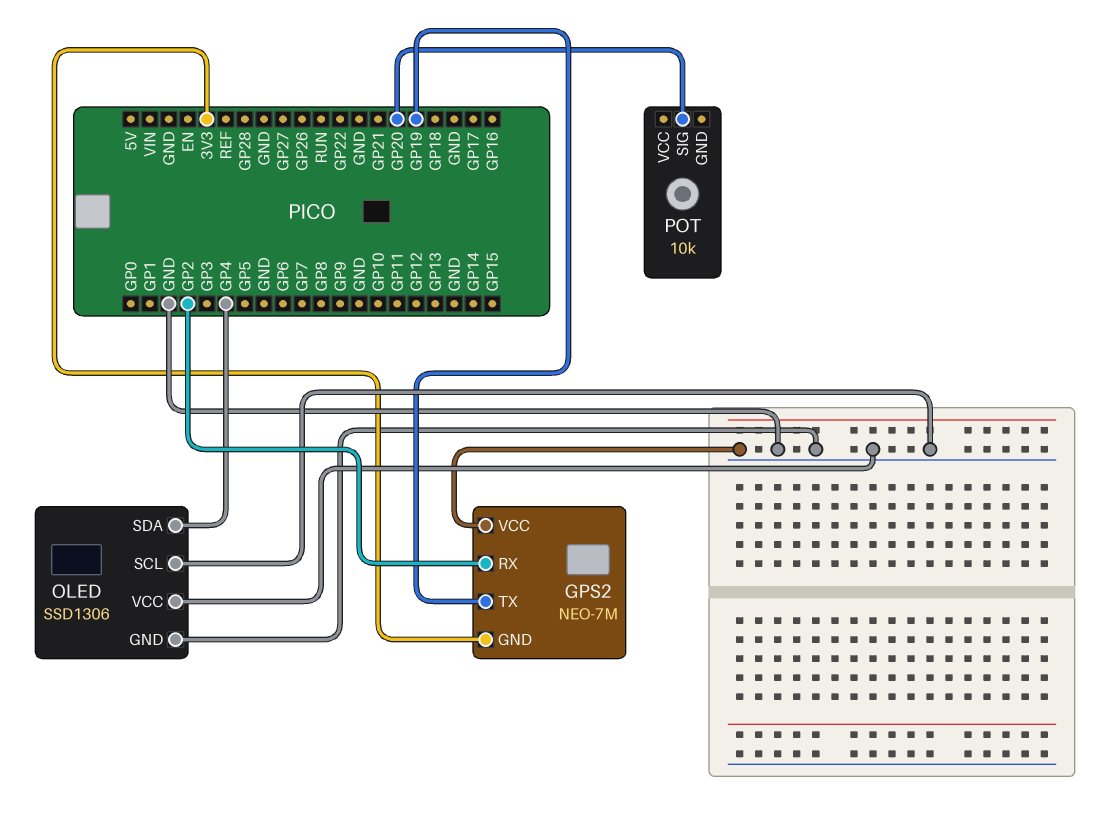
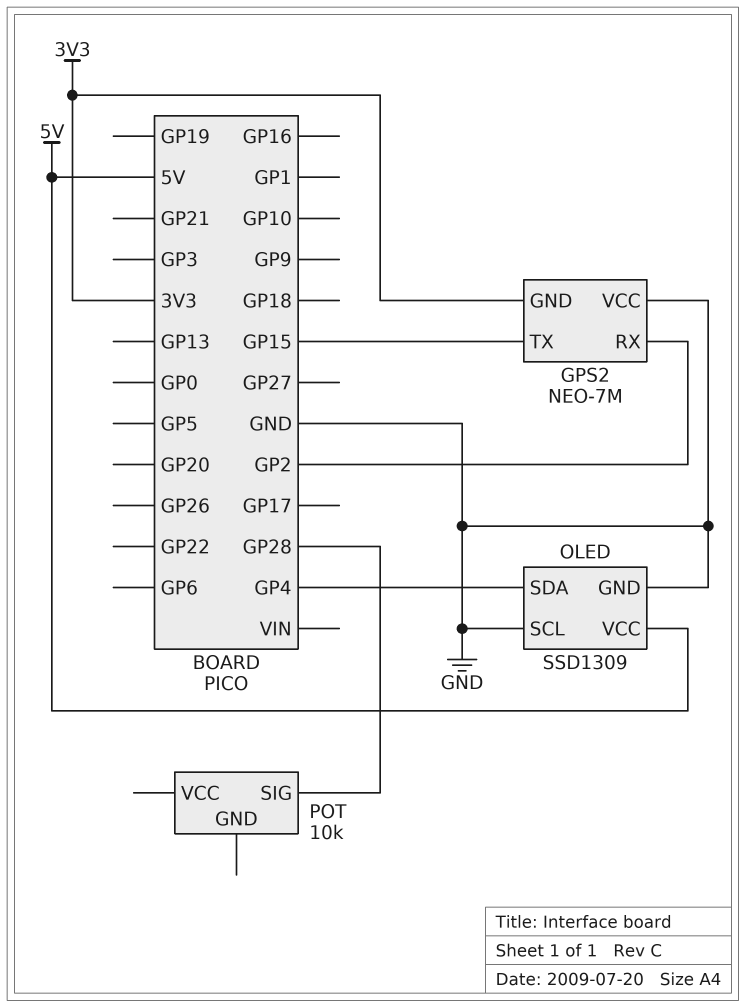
GPS2 pin TX: GP19 -> GP15
OLED: SSD1306 -> SSD1309
OLED pin VCC: GND -> 5V
POT pin SIG: GP20 -> GP28

